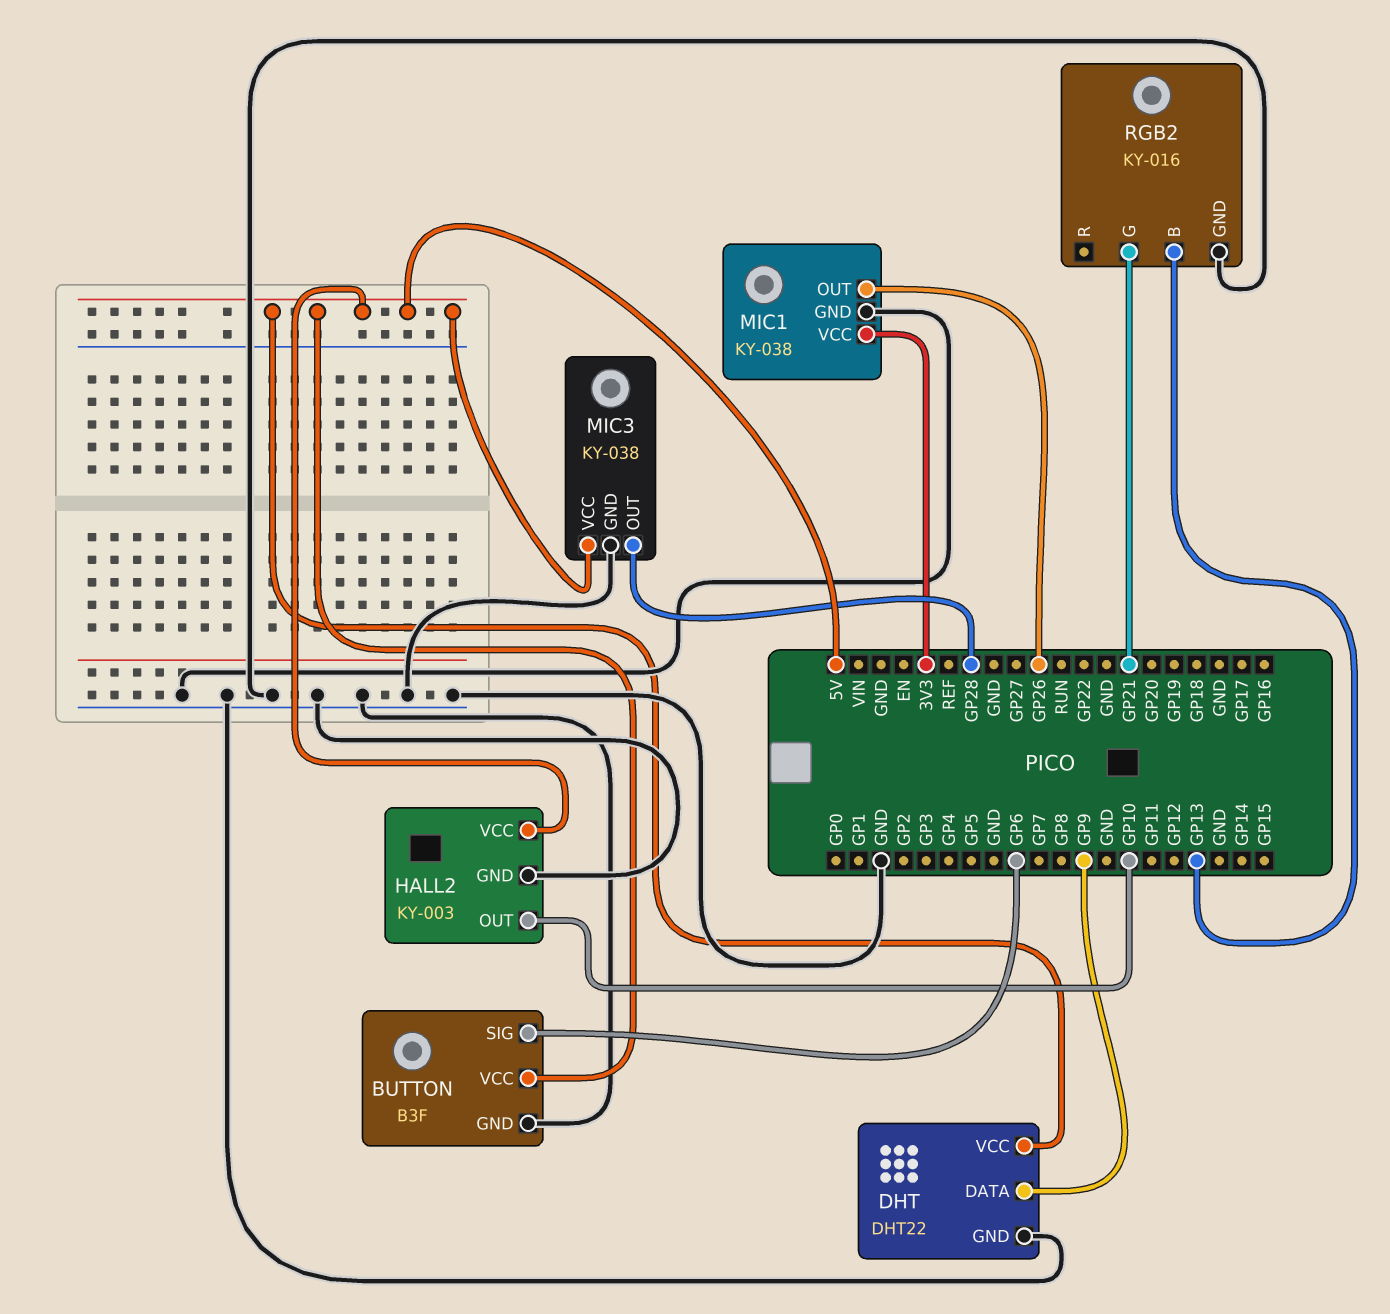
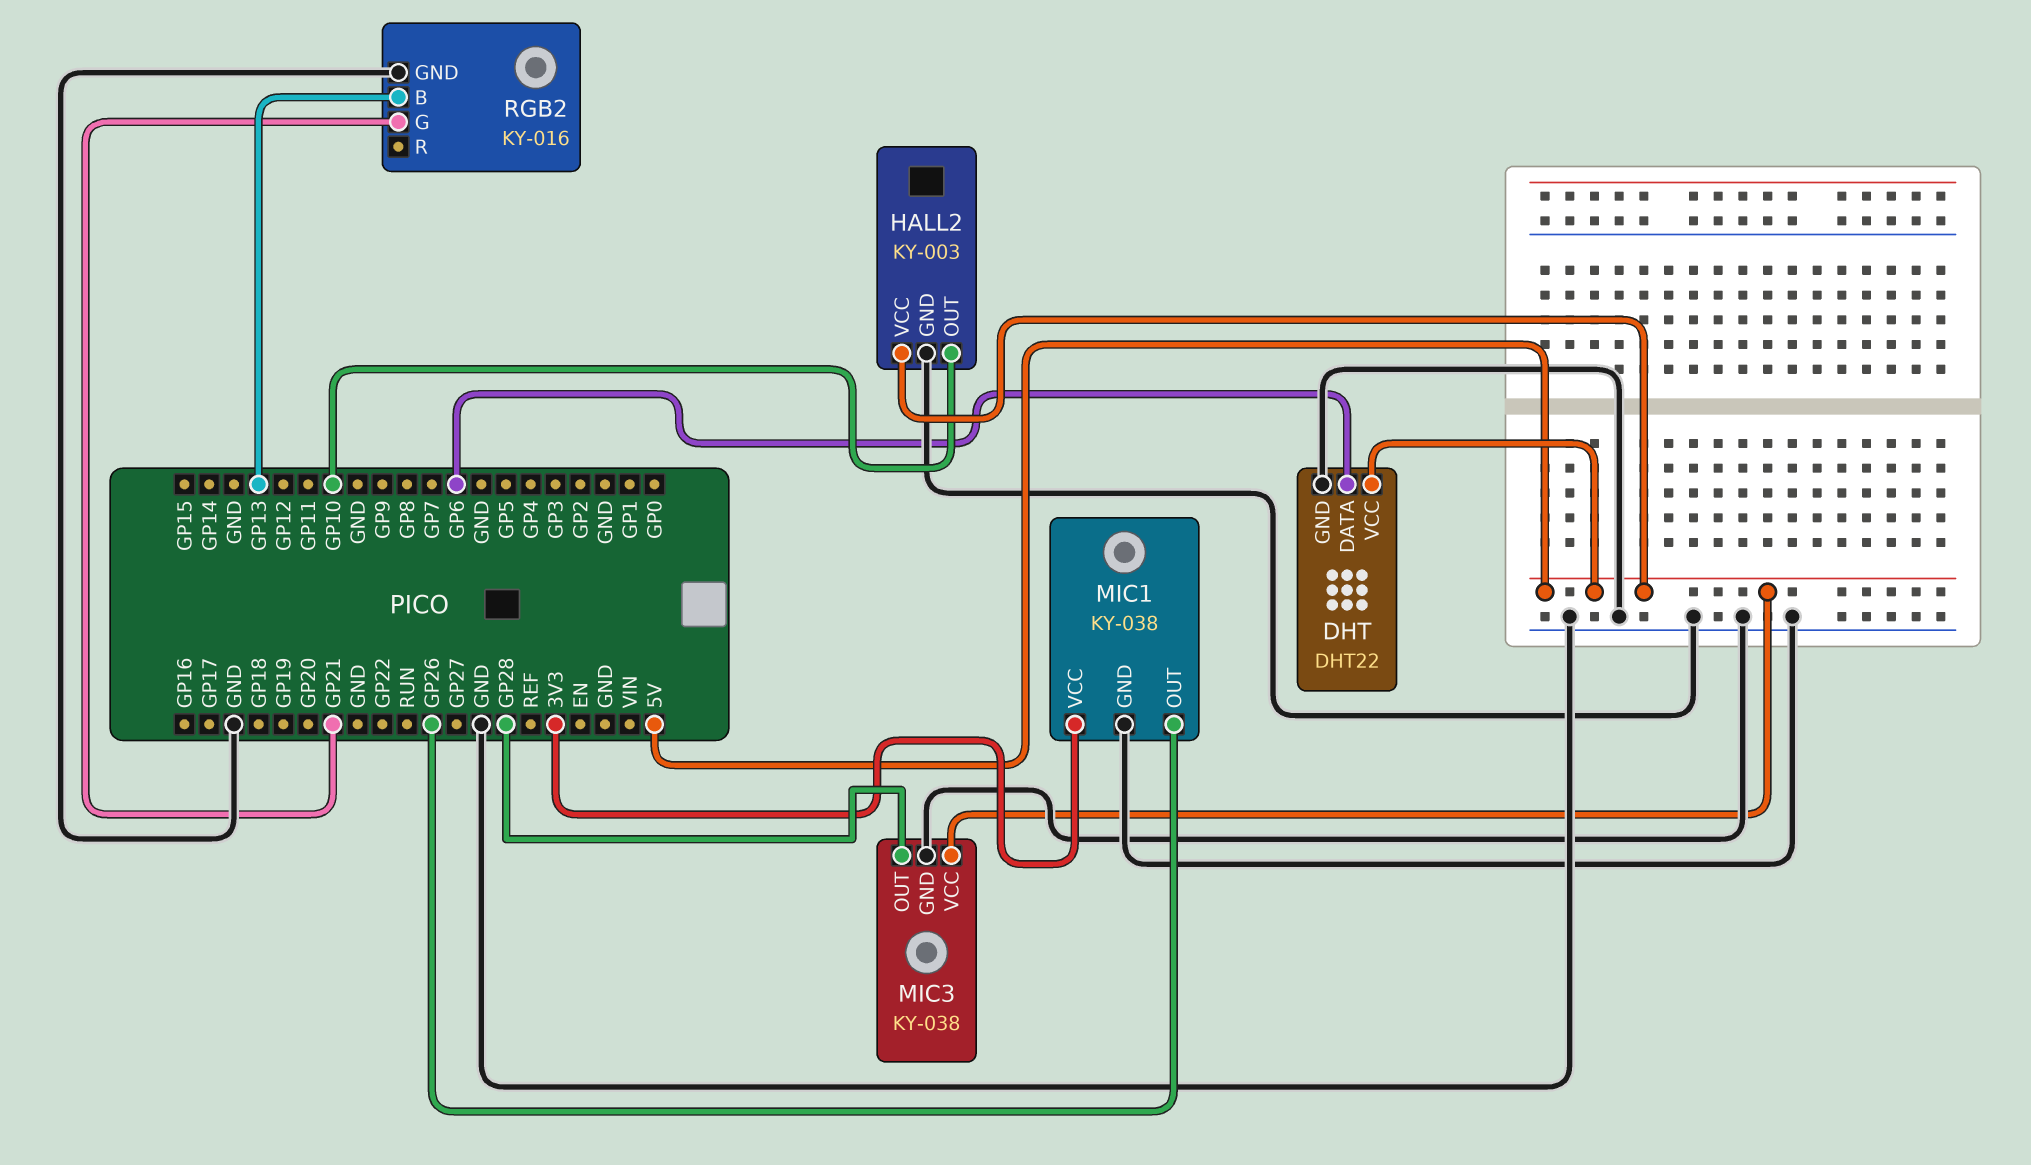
BUTTON: B3F -> none
BUTTON pin GND: GND -> none
BUTTON pin SIG: GP6 -> none
BUTTON pin VCC: 5V -> none
DHT pin DATA: GP9 -> GP6

